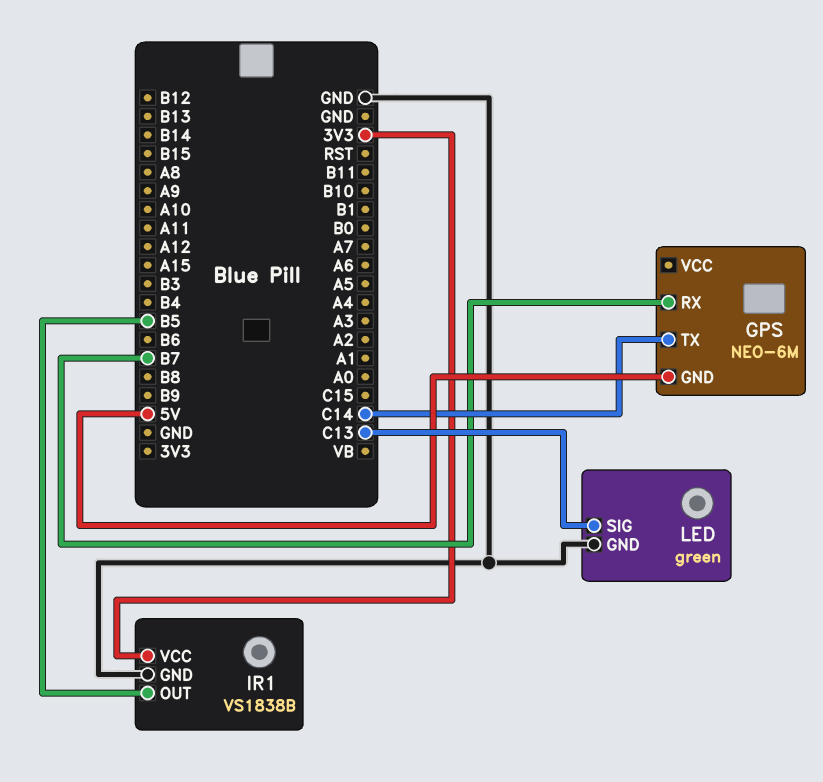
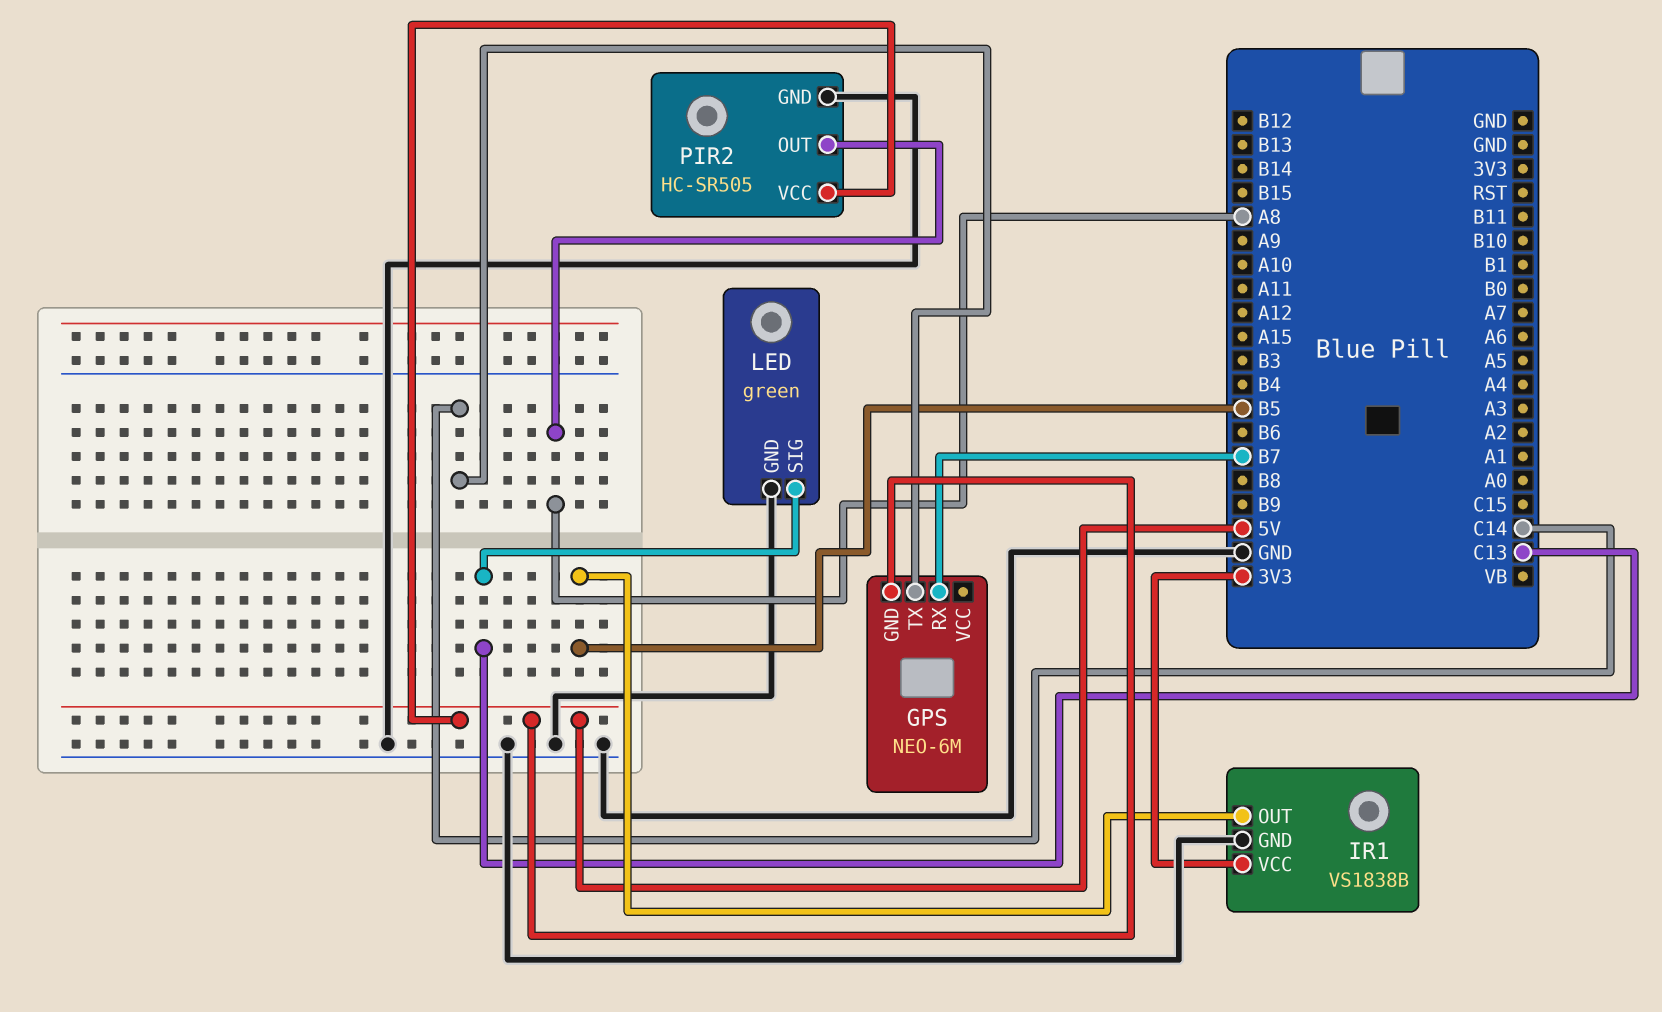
PIR2: none -> HC-SR505
PIR2 pin GND: none -> GND
PIR2 pin OUT: none -> A8
PIR2 pin VCC: none -> 5V

